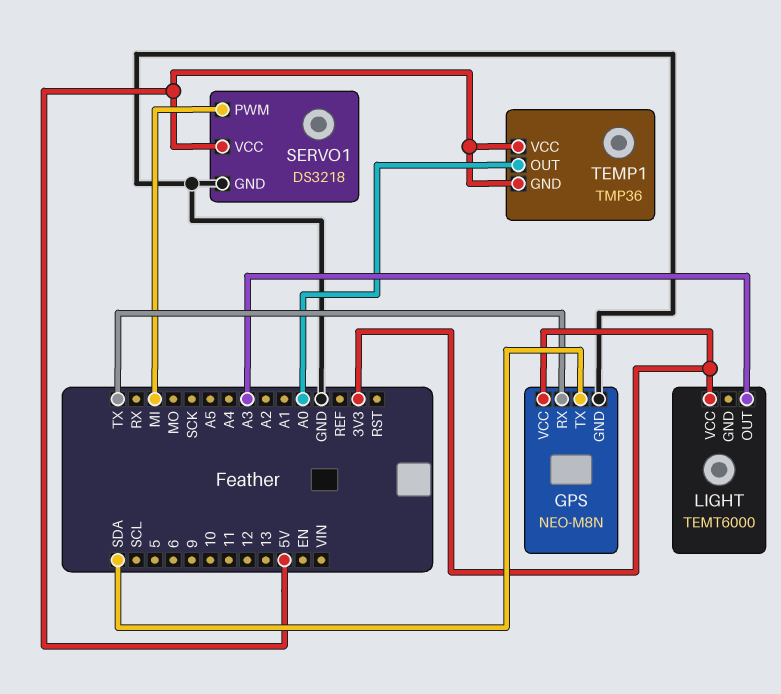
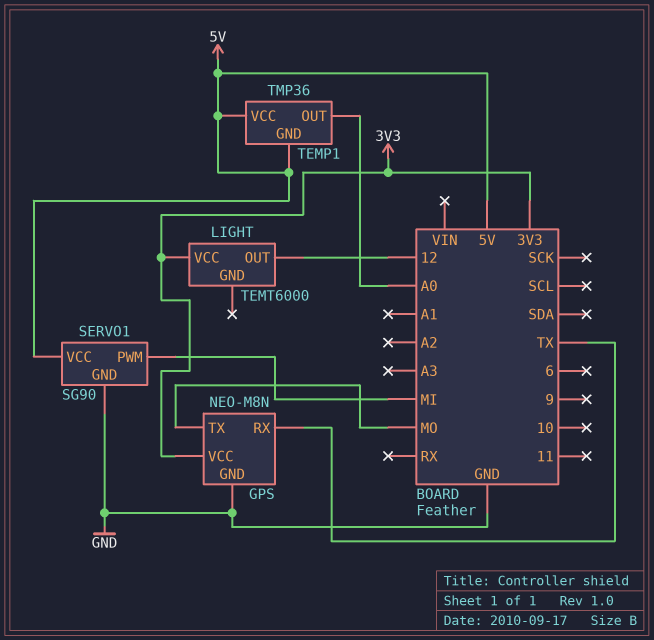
GPS pin TX: SDA -> MO
LIGHT pin OUT: A3 -> 12
SERVO1: DS3218 -> SG90

